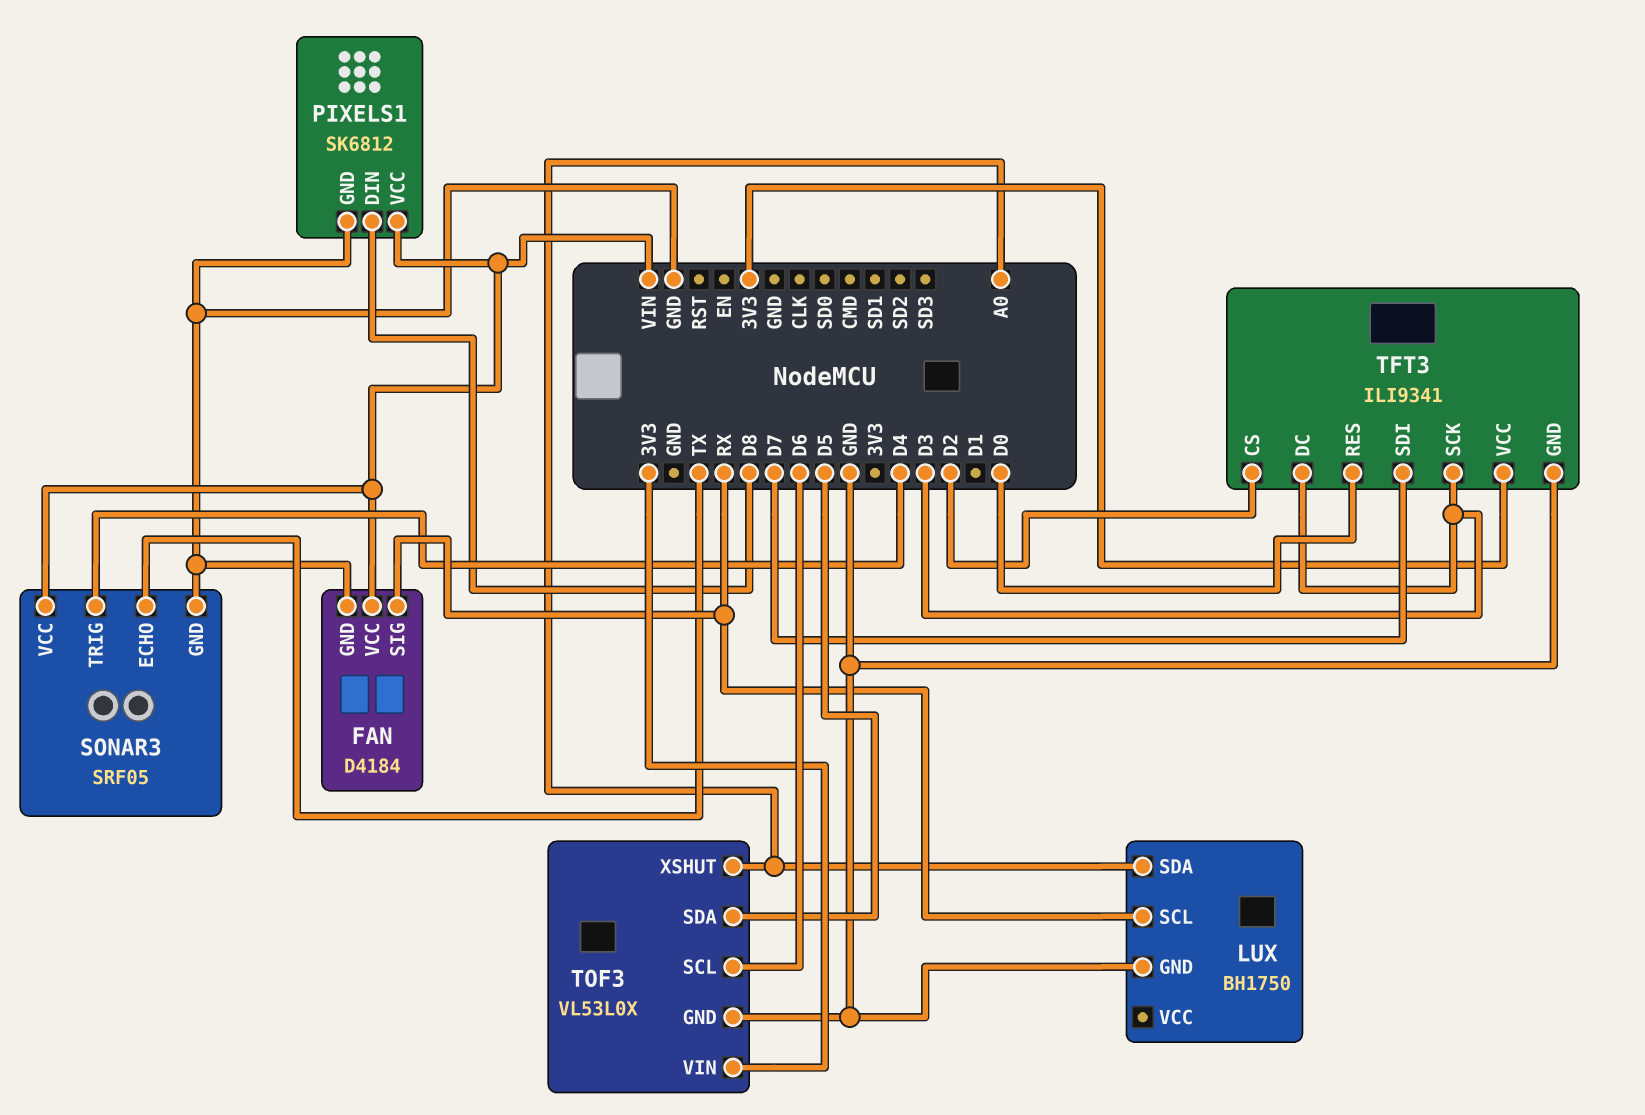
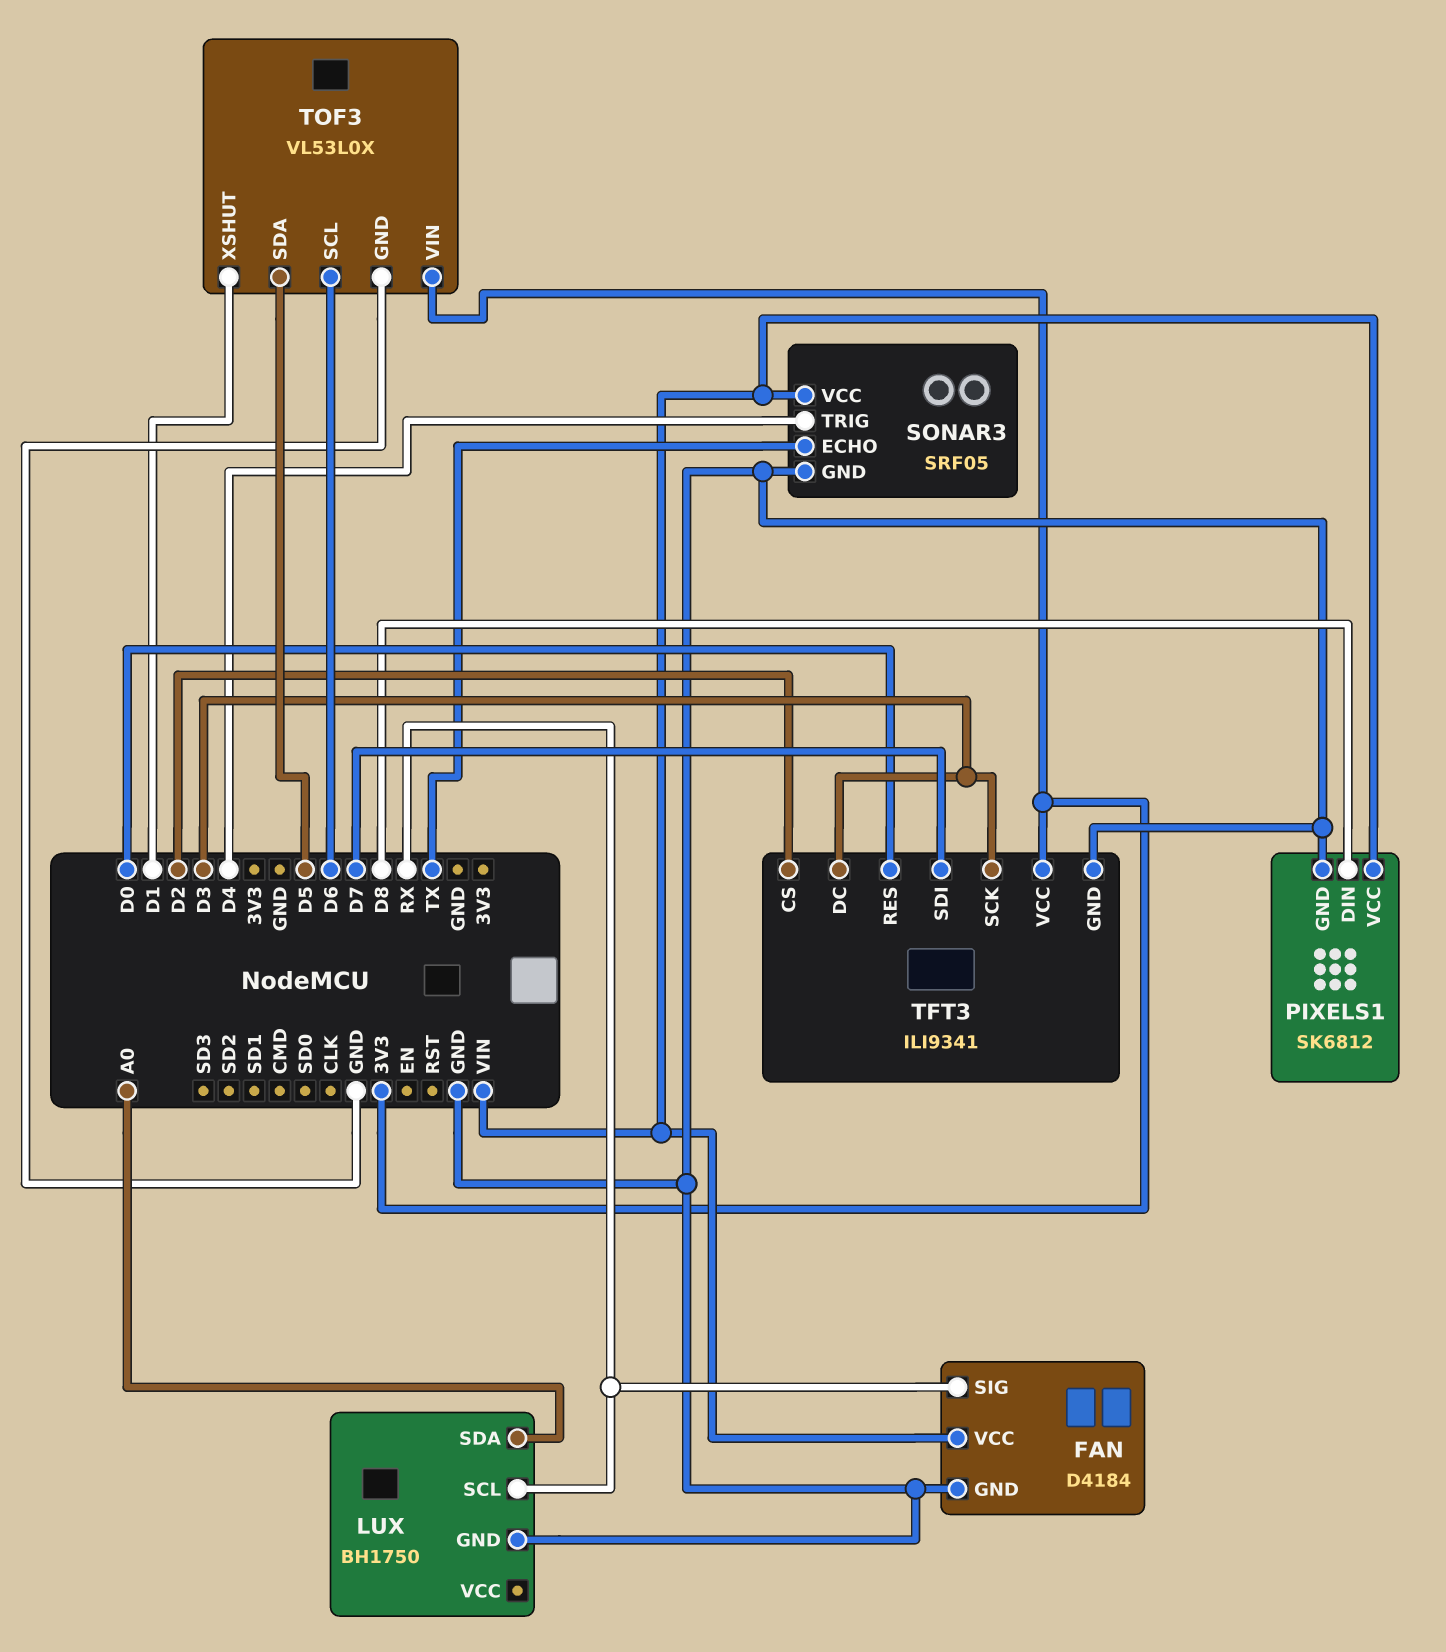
TOF3 pin XSHUT: A0 -> D1

